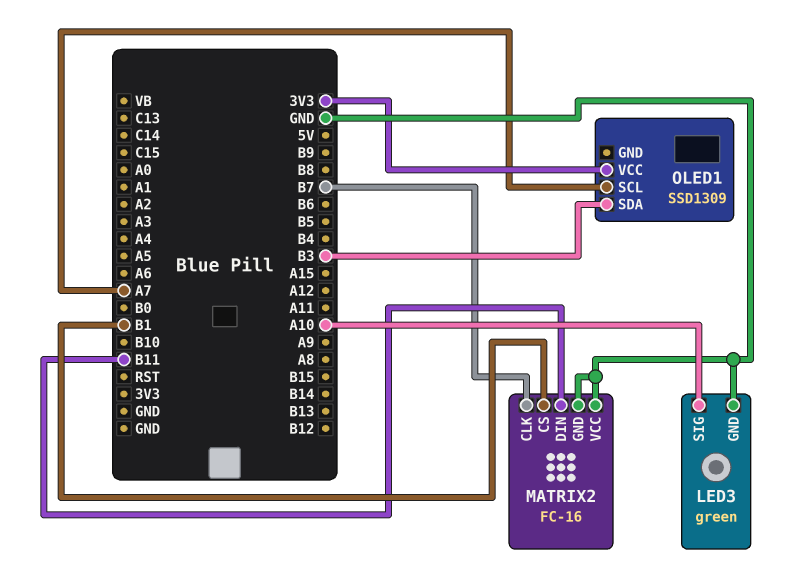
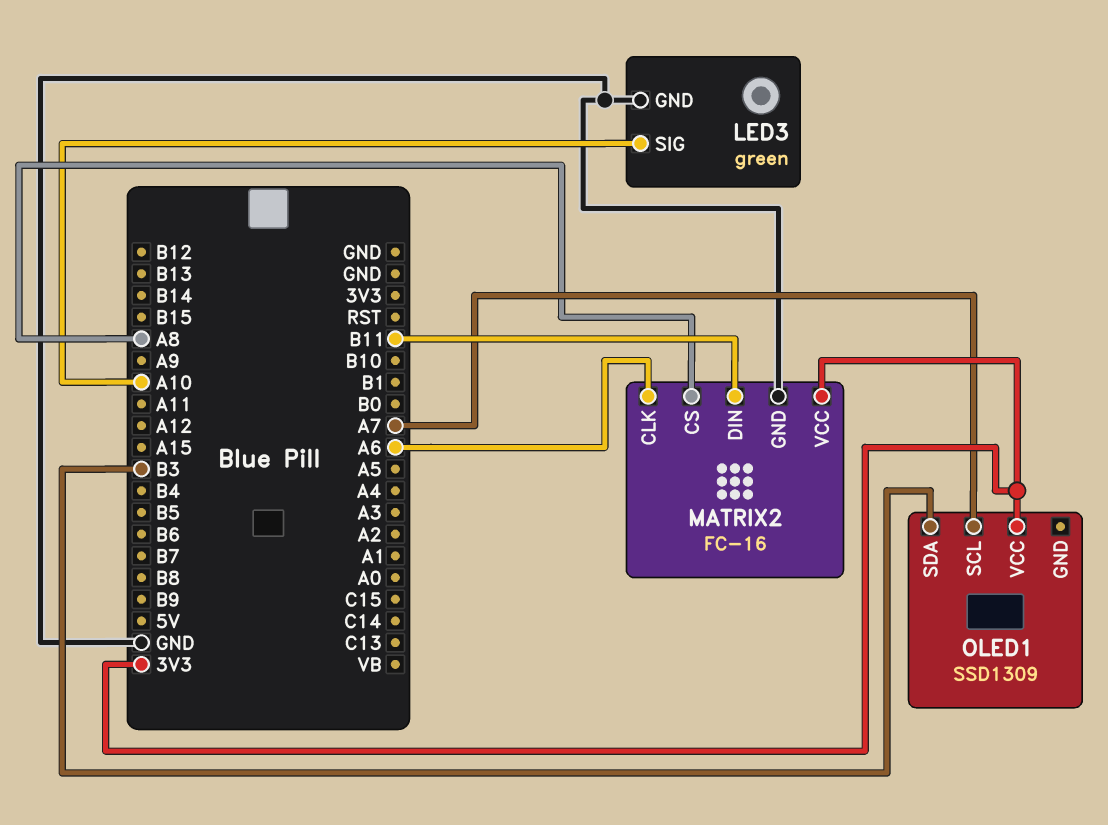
MATRIX2 pin CLK: B7 -> A6
MATRIX2 pin CS: B1 -> A8
MATRIX2 pin VCC: GND -> 3V3

